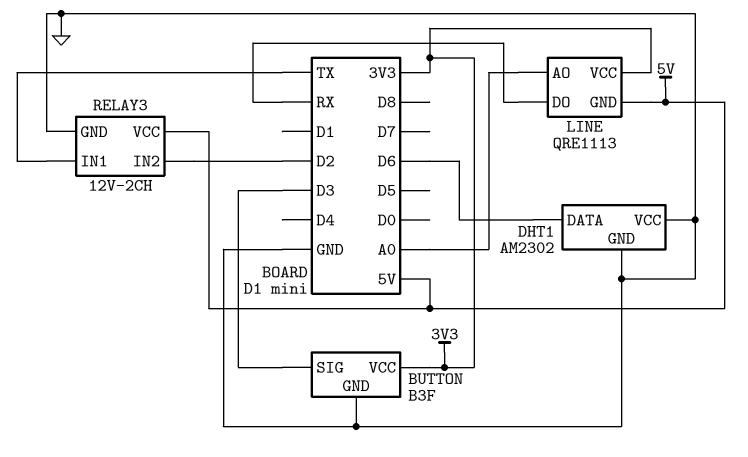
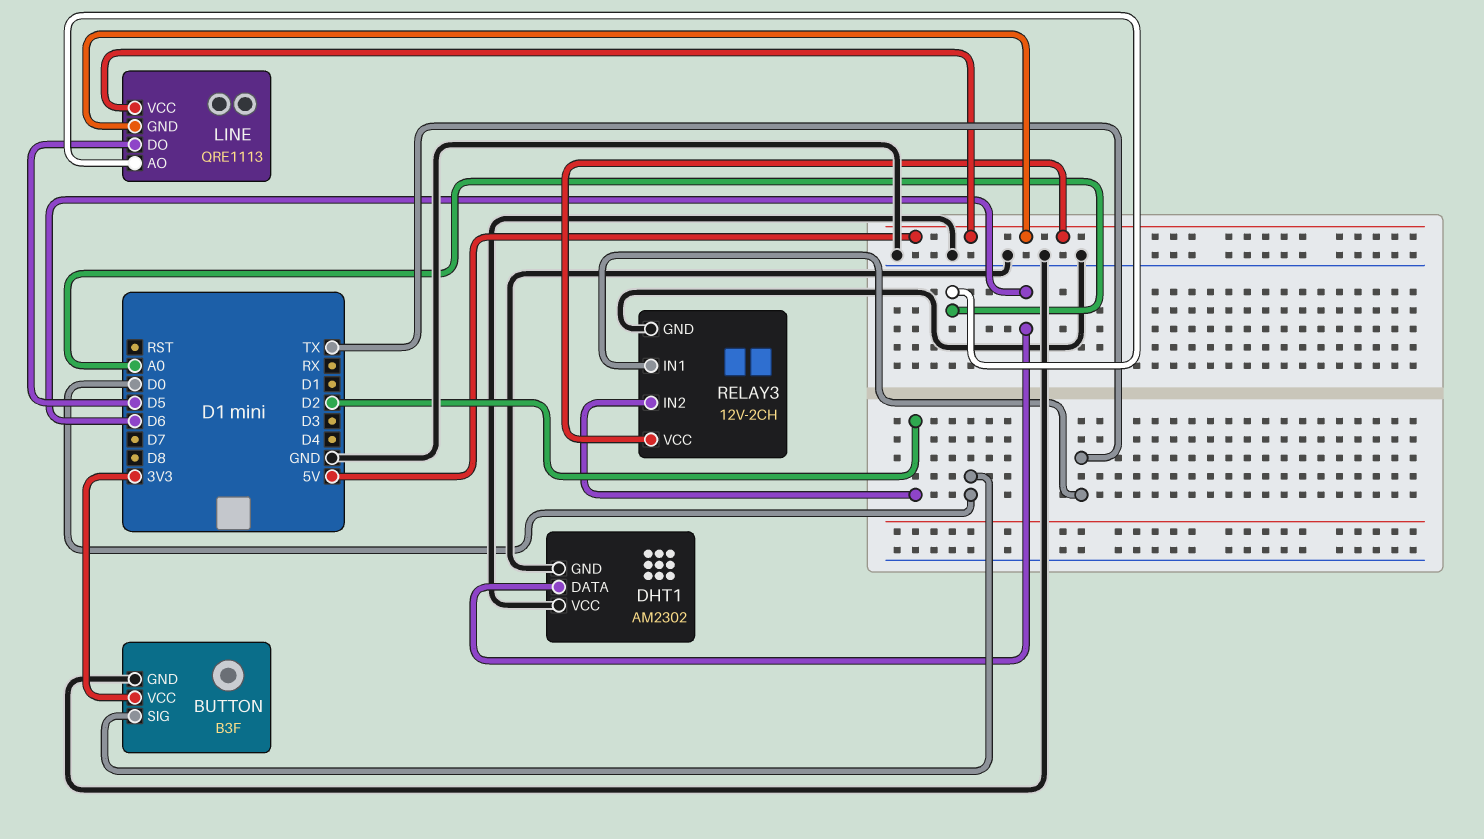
BUTTON pin SIG: D3 -> D0
LINE pin DO: RX -> D5
LINE pin VCC: 3V3 -> 5V

